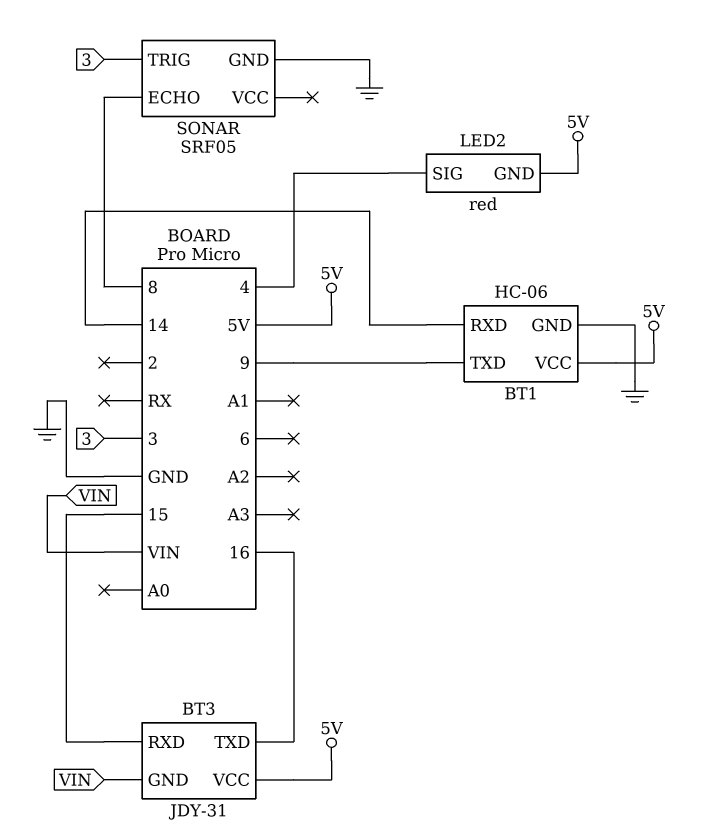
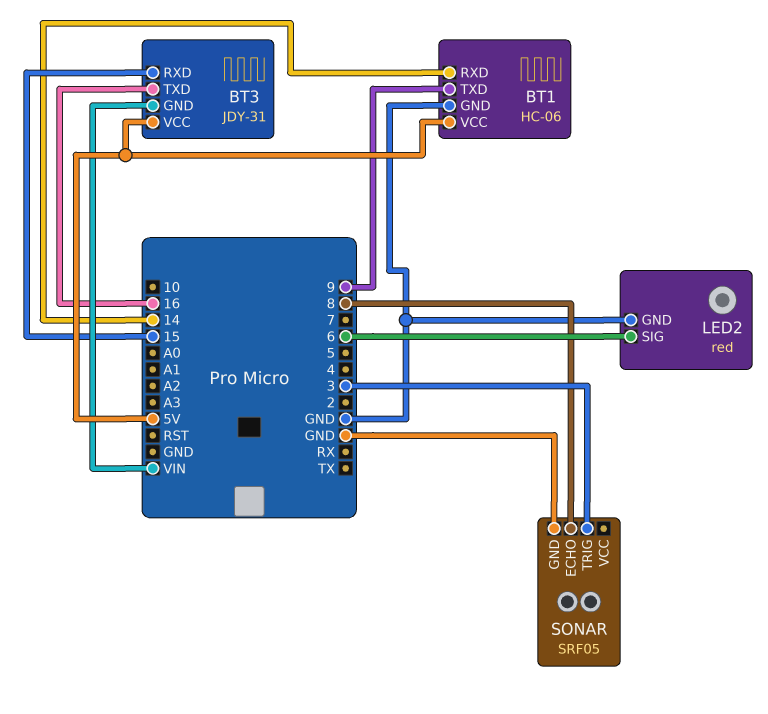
LED2 pin GND: 5V -> GND
LED2 pin SIG: 4 -> 6

